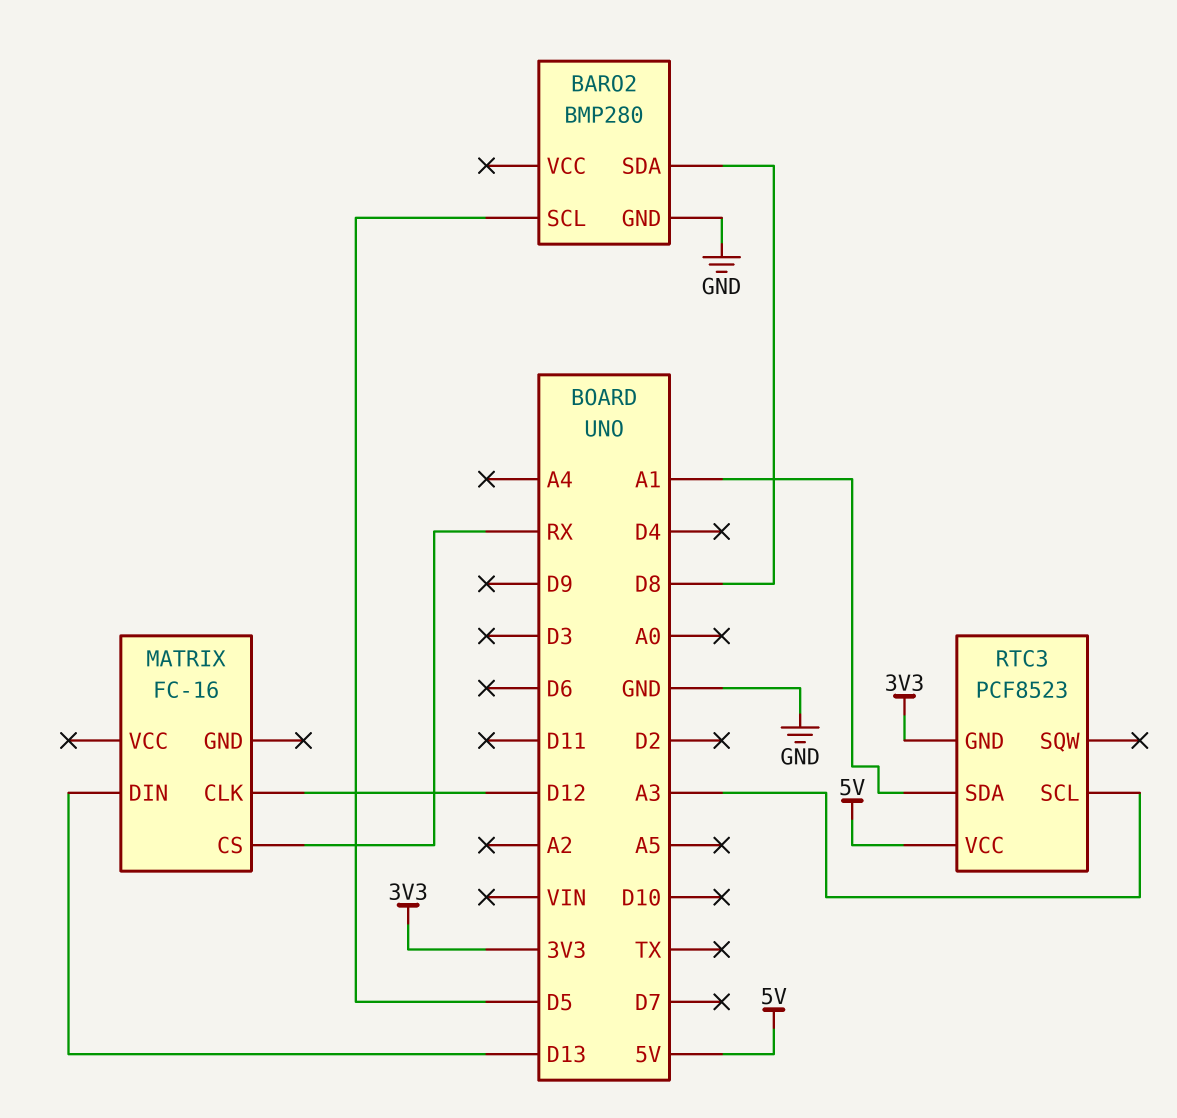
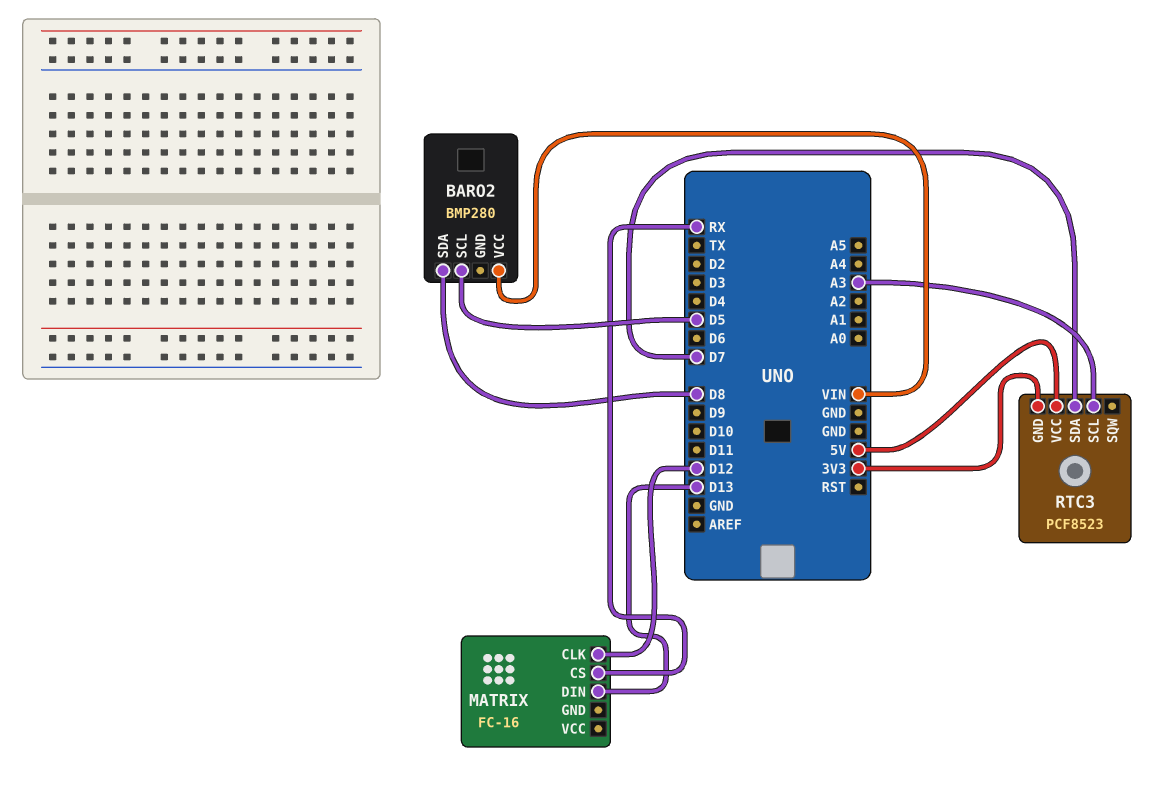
BARO2 pin GND: GND -> none
BARO2 pin VCC: none -> VIN
RTC3 pin SDA: A1 -> D7

